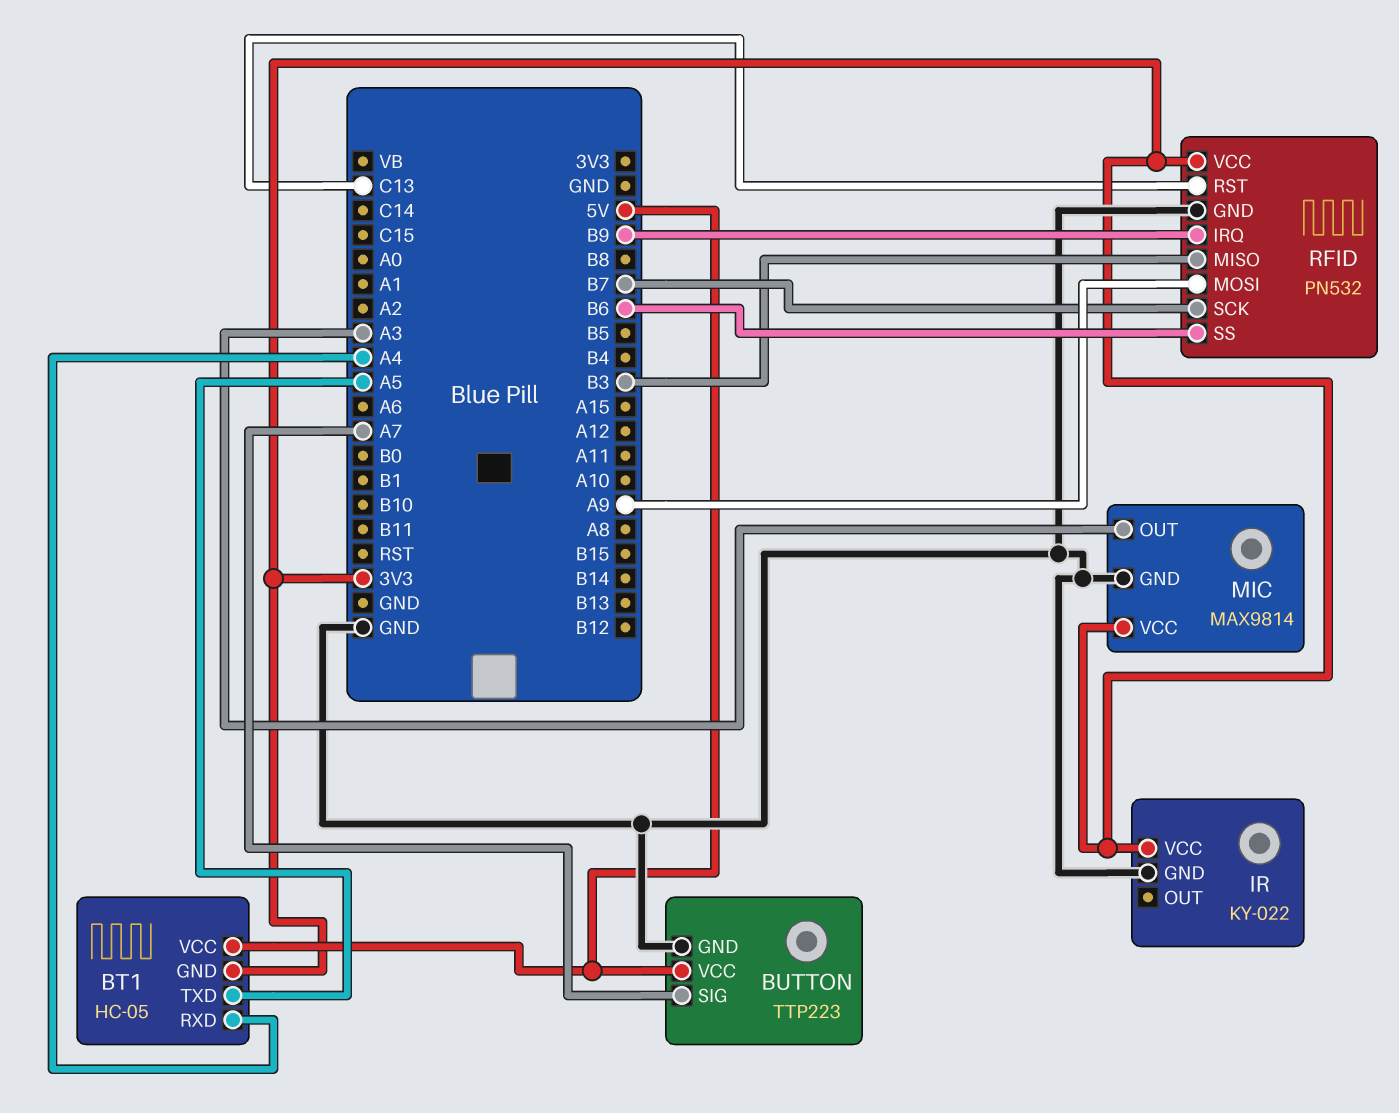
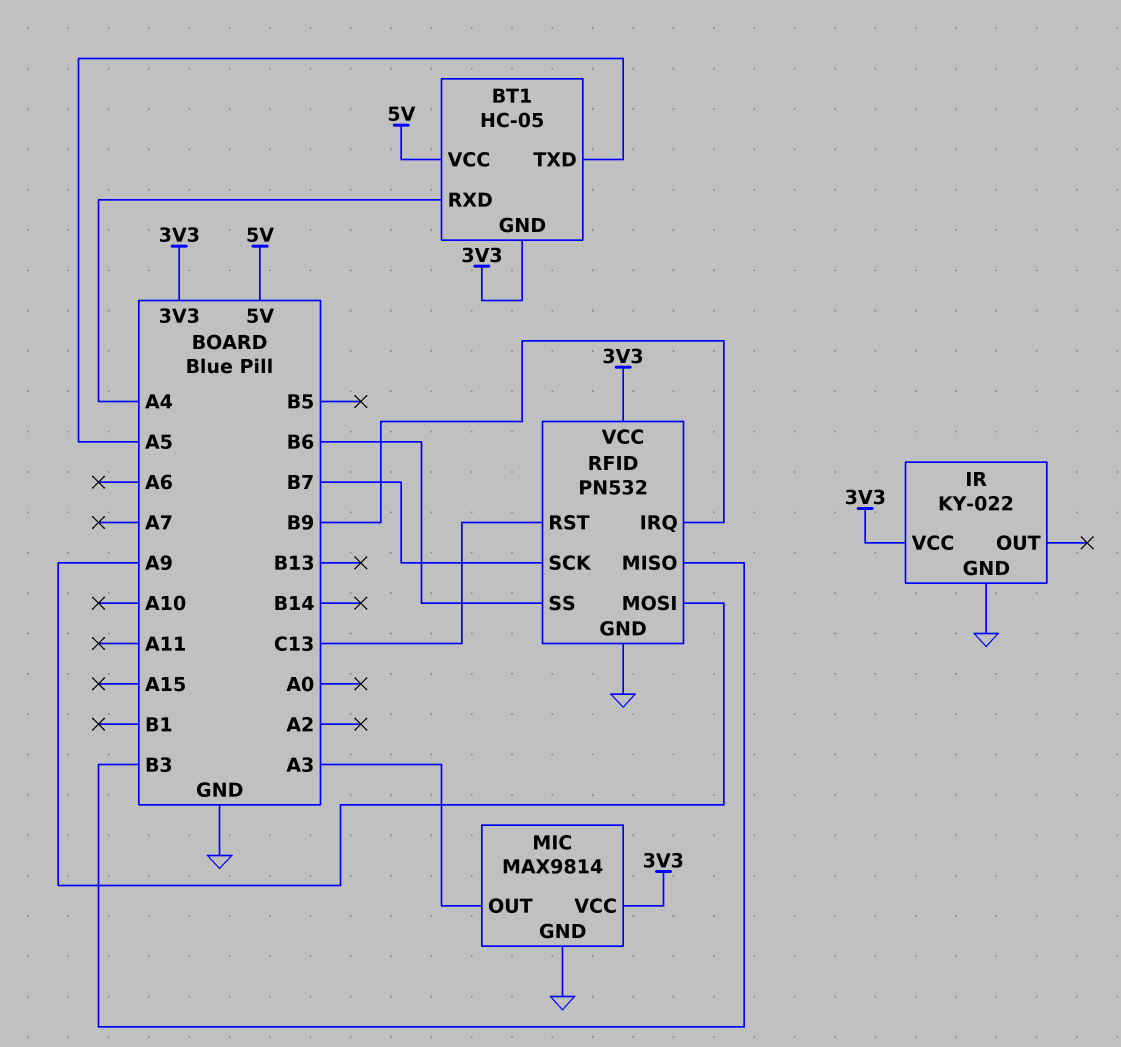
BUTTON: TTP223 -> none
BUTTON pin GND: GND -> none
BUTTON pin SIG: A7 -> none
BUTTON pin VCC: 5V -> none

